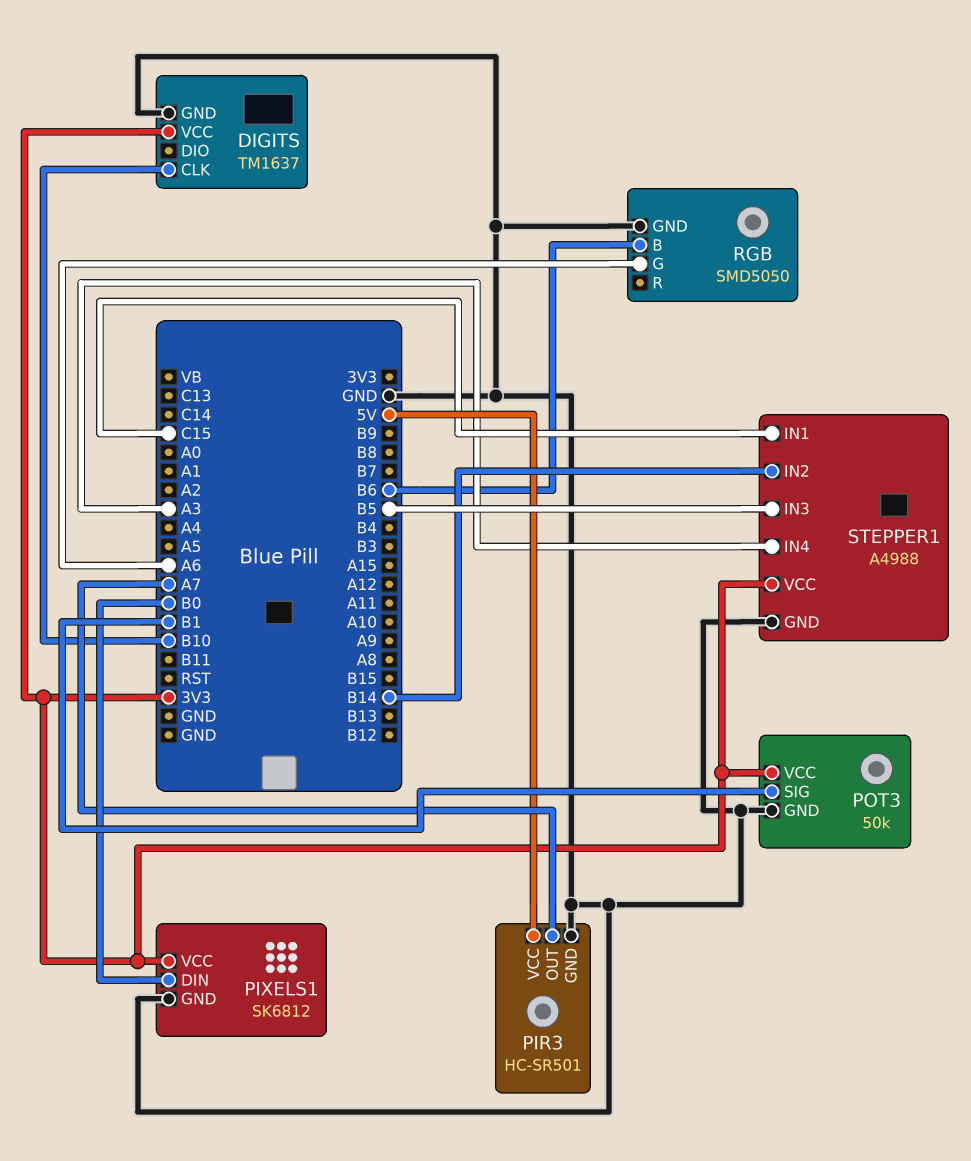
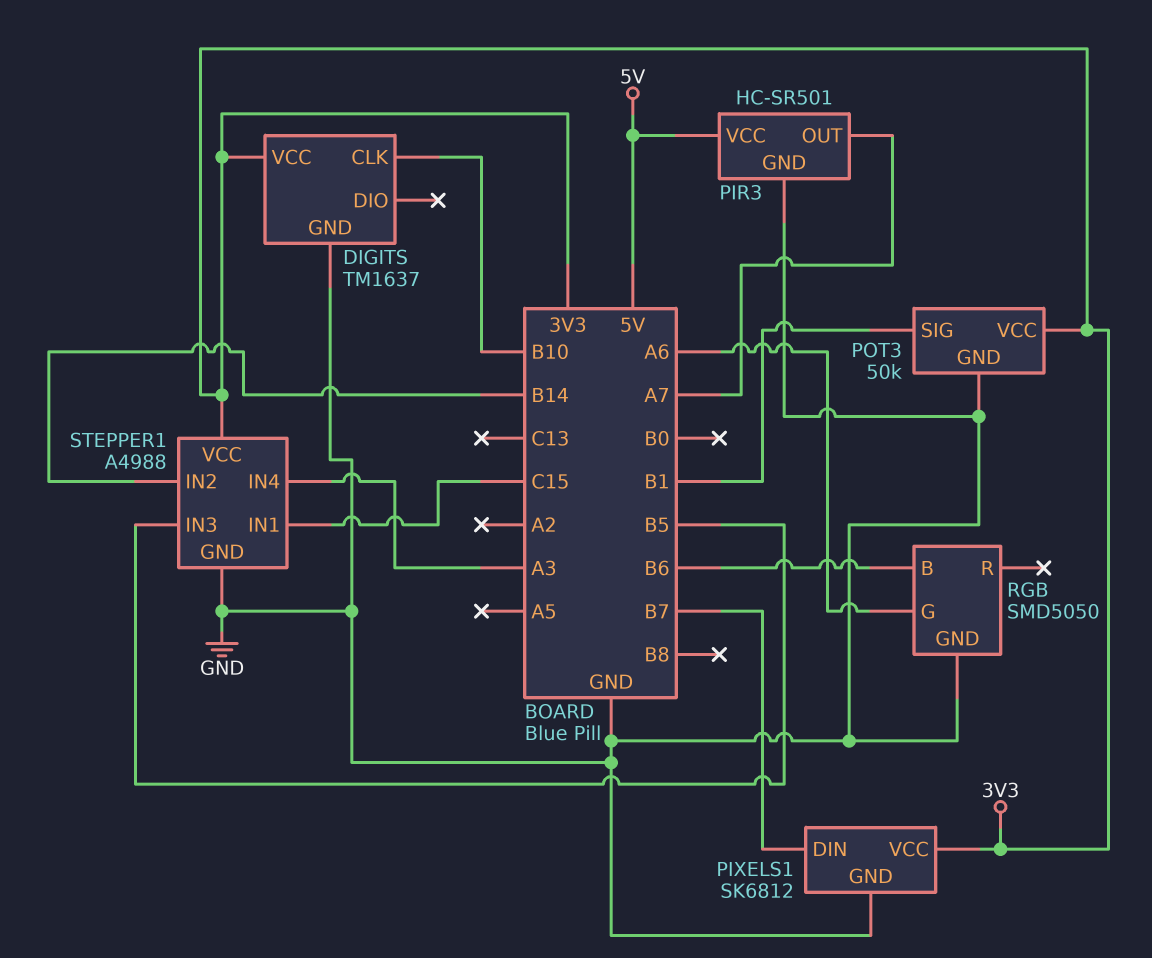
PIXELS1 pin DIN: B0 -> B7

